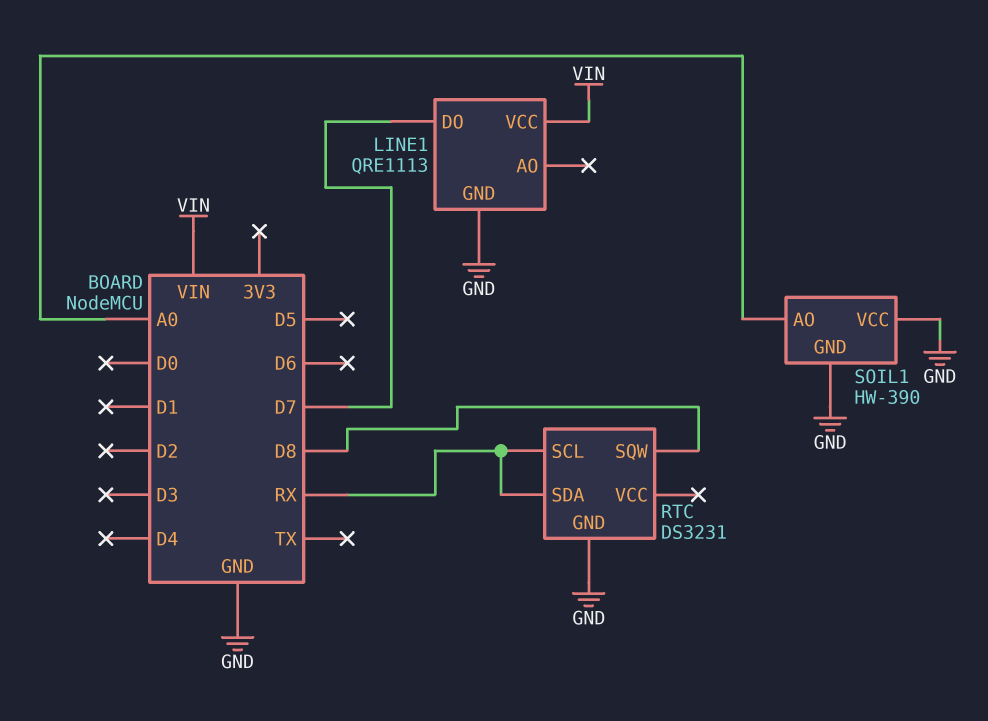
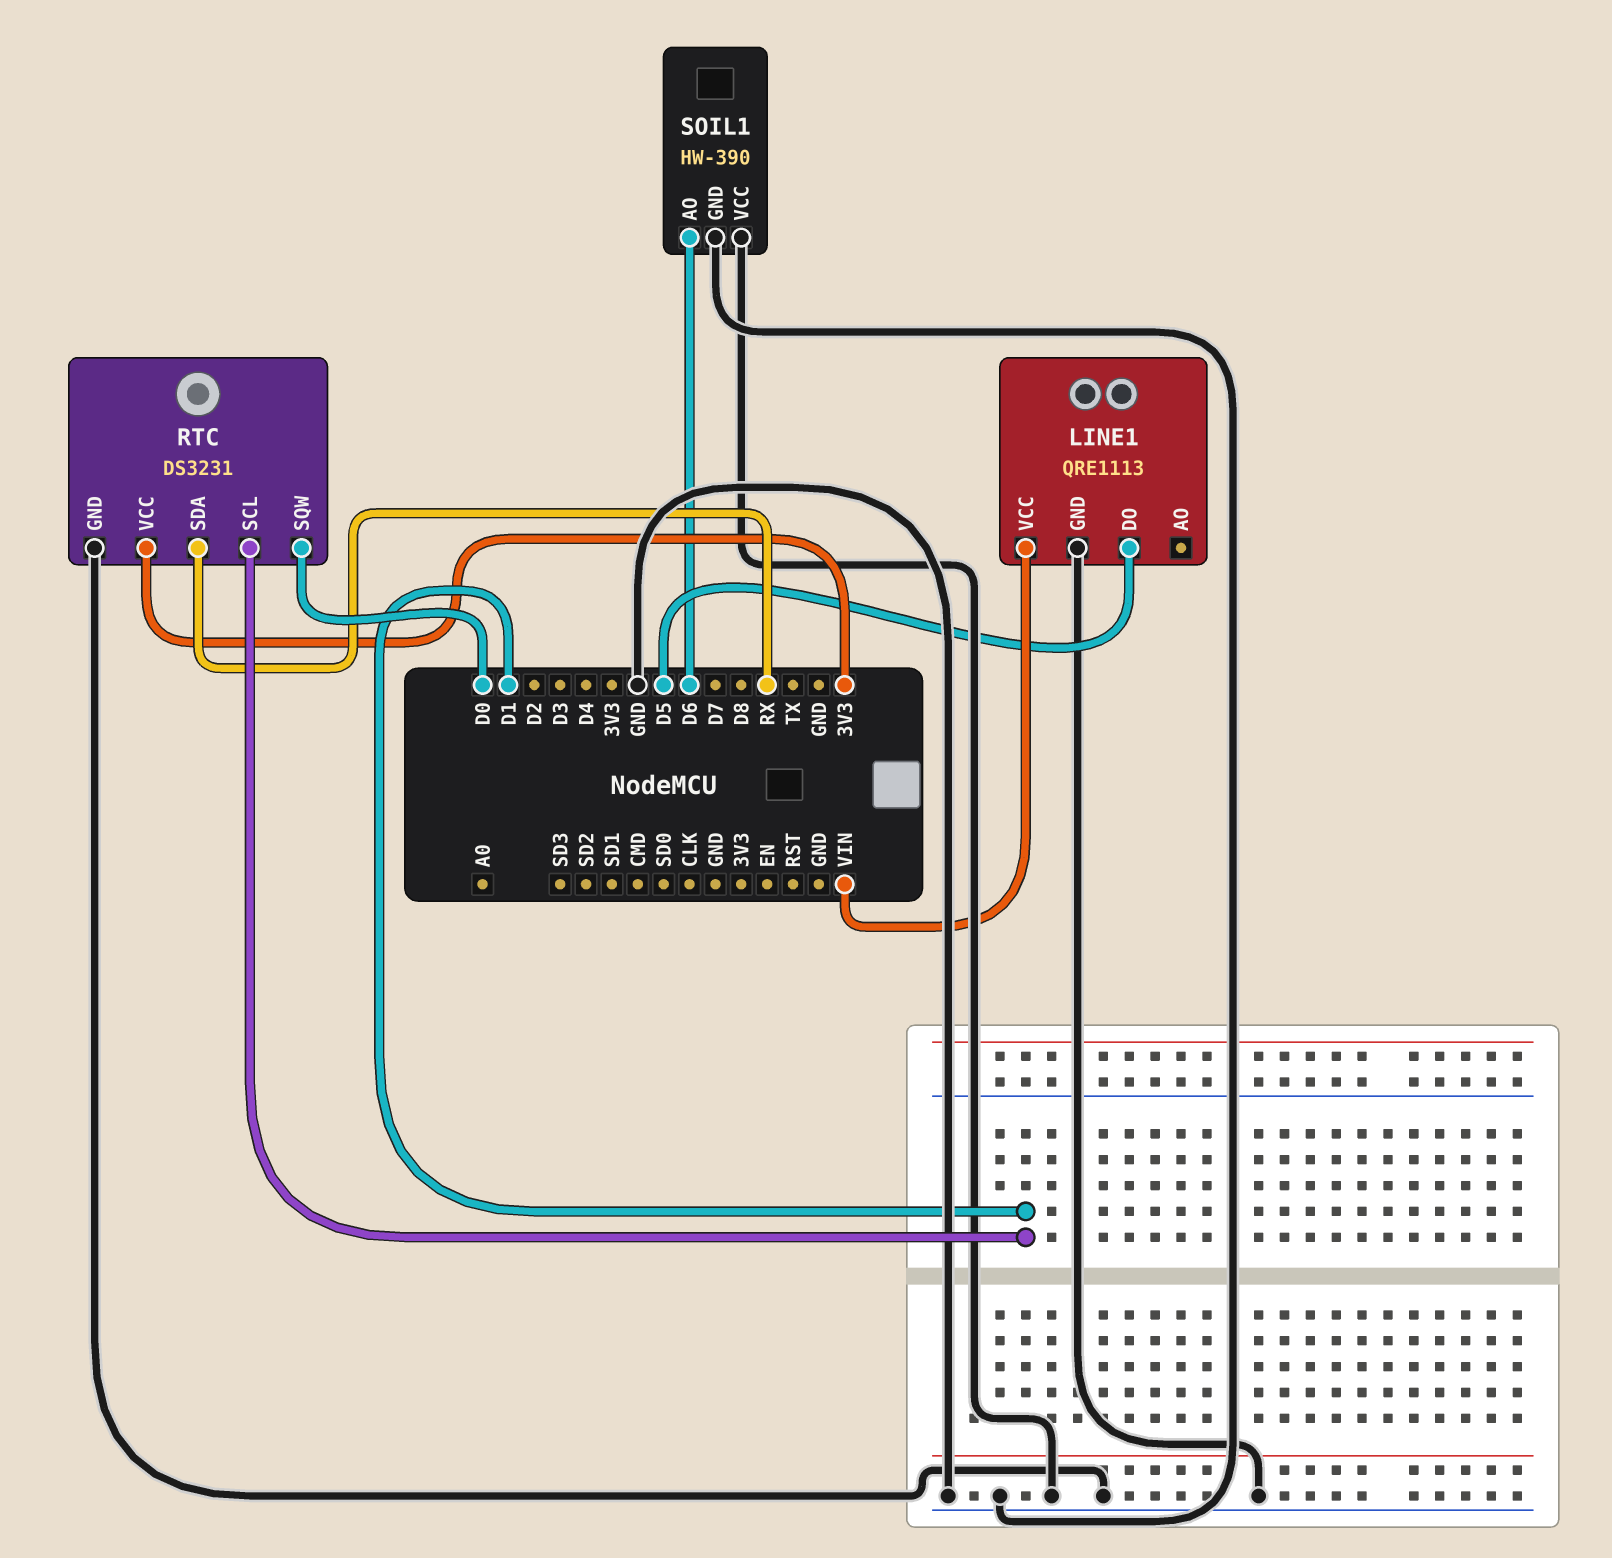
LINE1 pin DO: D7 -> D5
RTC pin SCL: RX -> D1
RTC pin SQW: D8 -> D0
RTC pin VCC: none -> 3V3
SOIL1 pin AO: A0 -> D6

